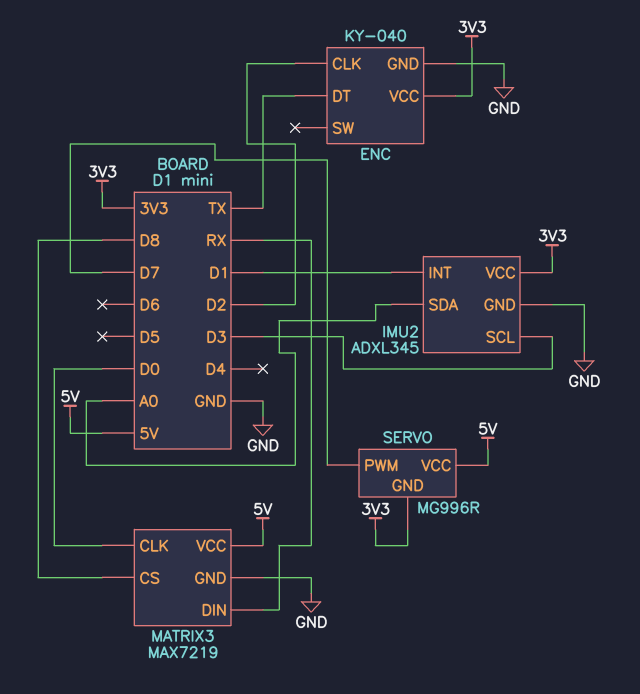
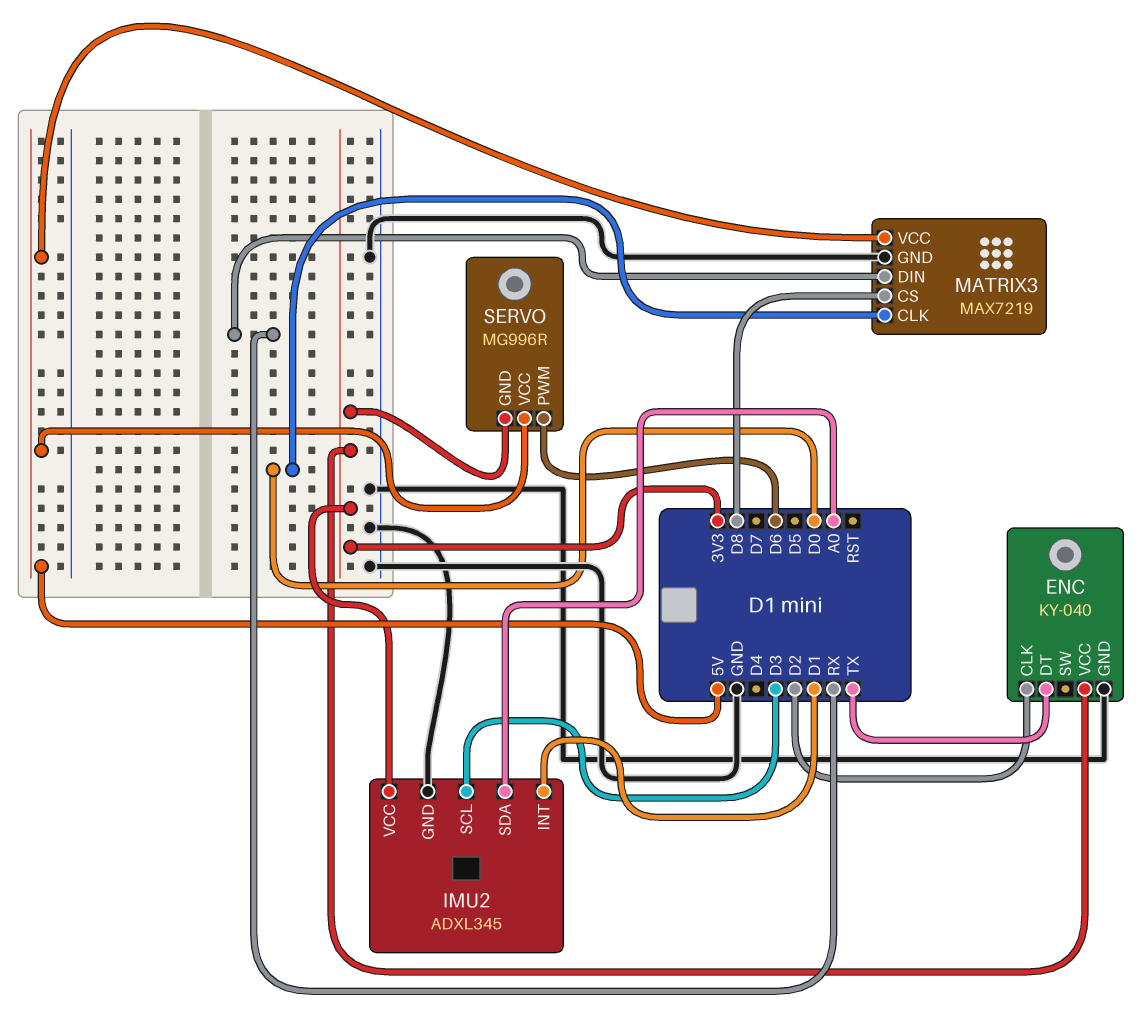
SERVO pin PWM: D7 -> D6

